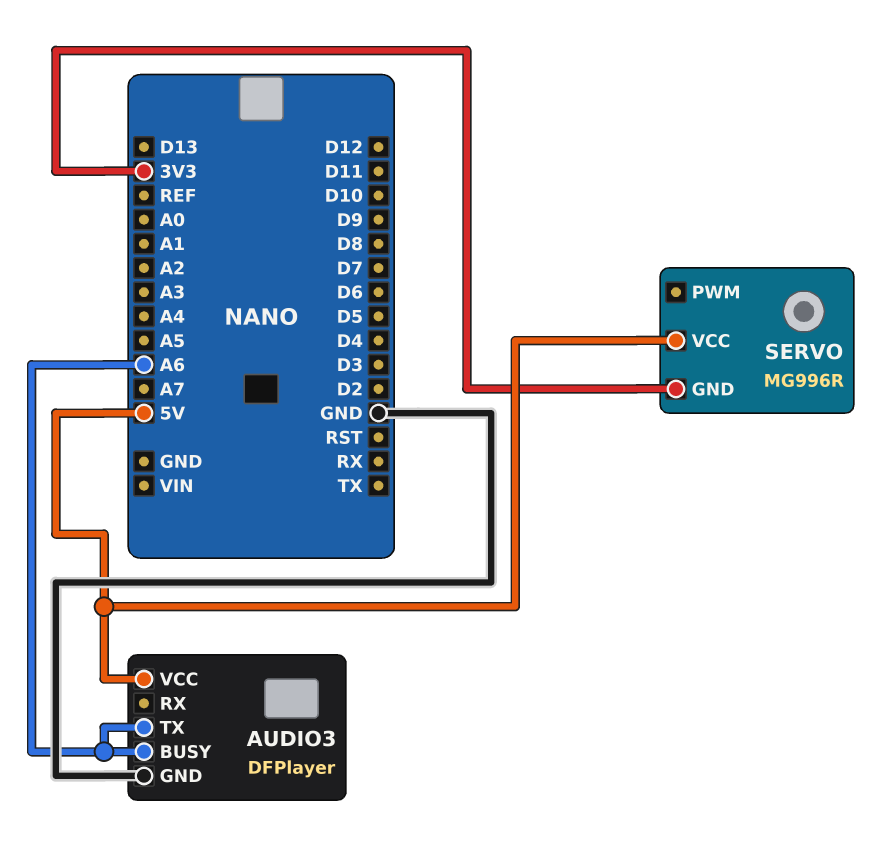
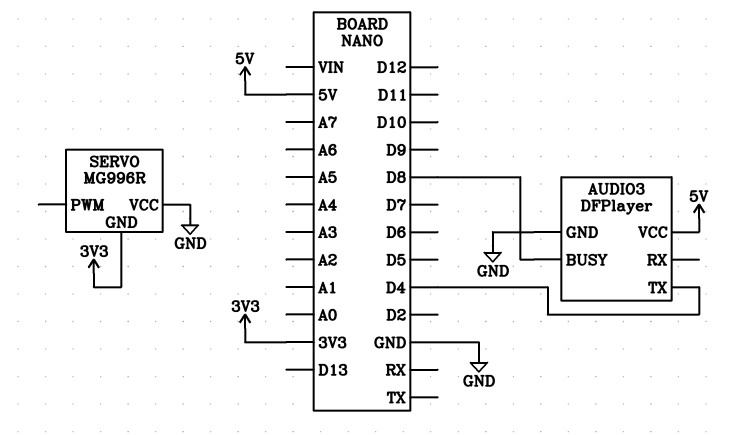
AUDIO3 pin BUSY: A6 -> D8
AUDIO3 pin TX: A6 -> D4
SERVO pin VCC: 5V -> GND

